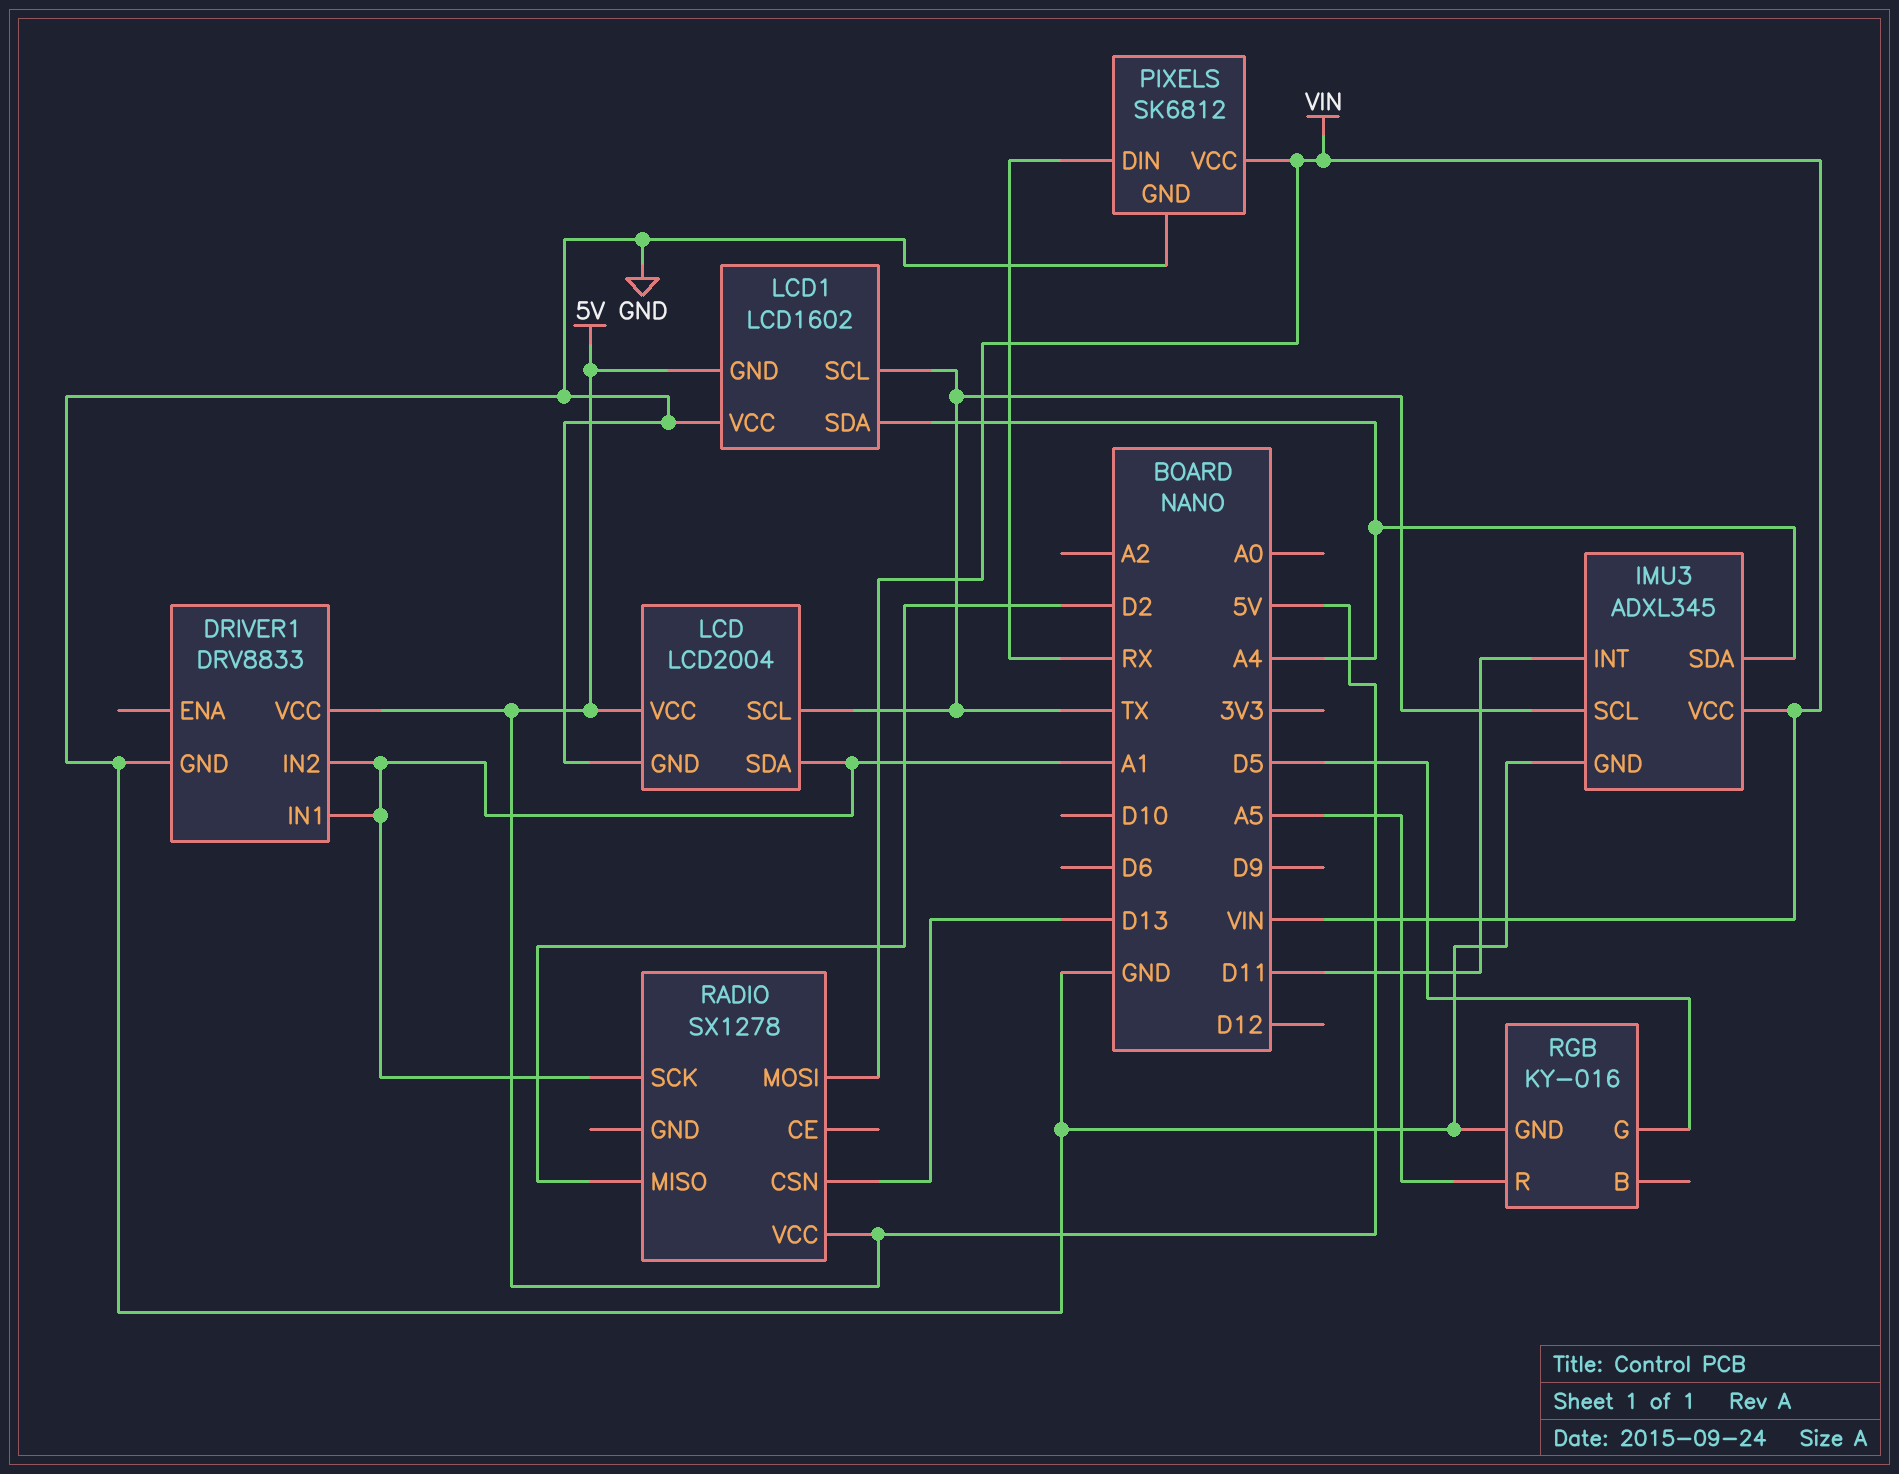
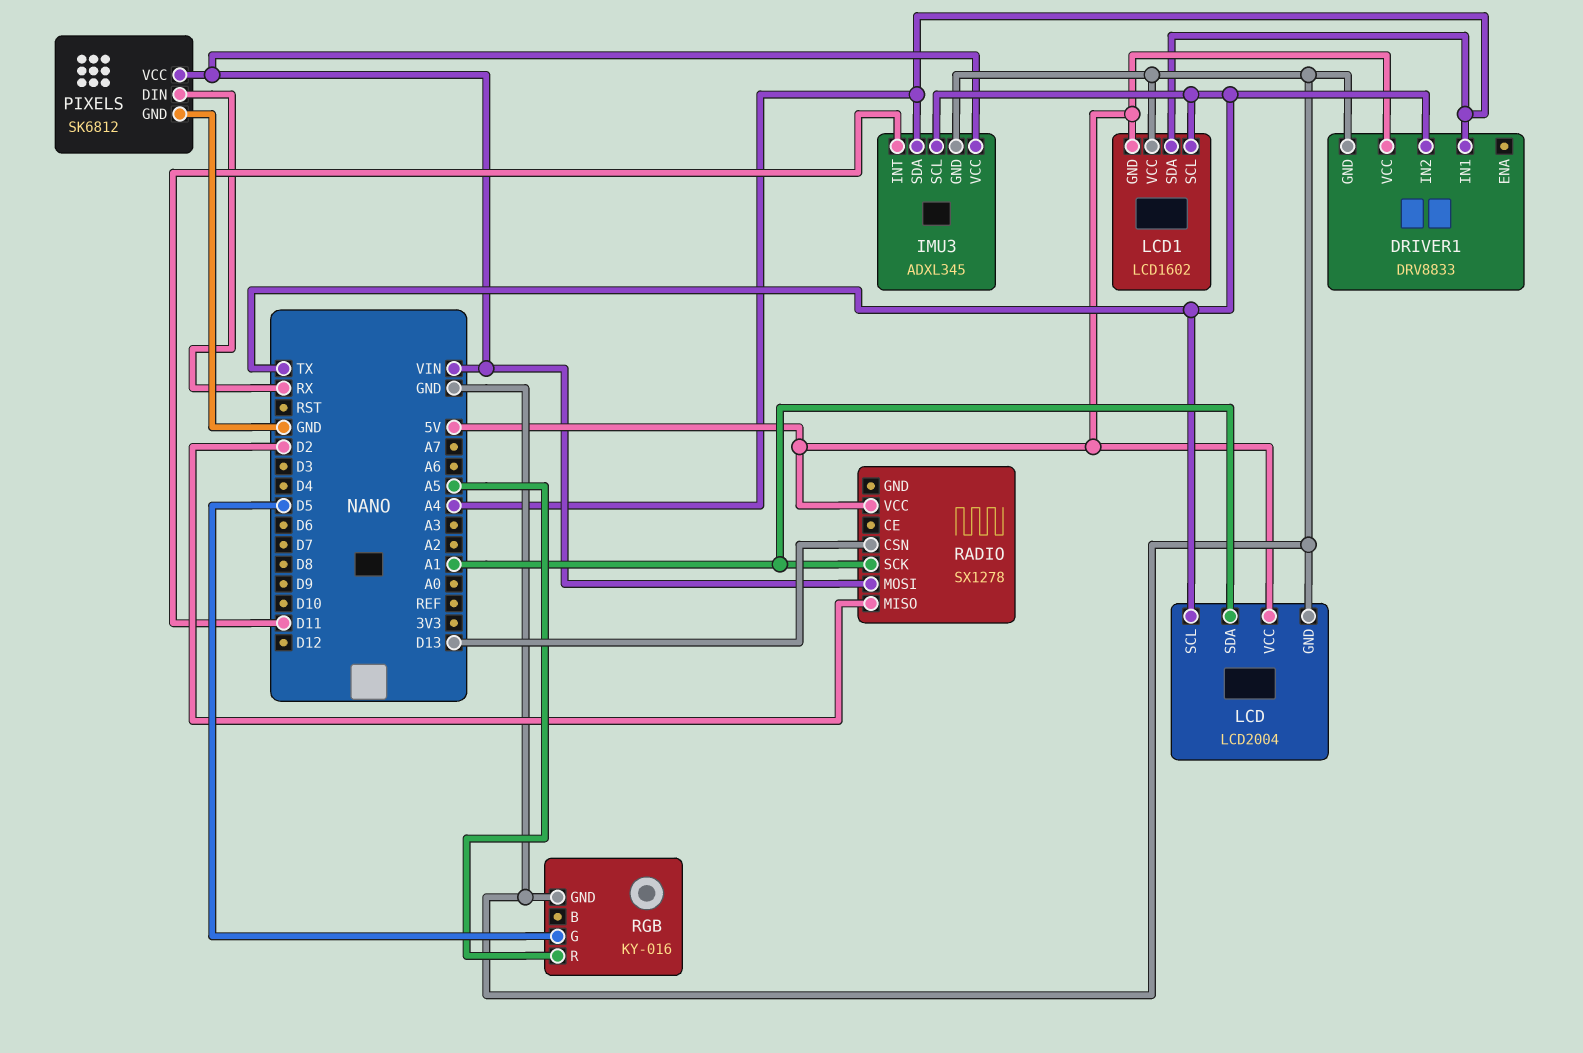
DRIVER1 pin IN1: A1 -> A4
DRIVER1 pin IN2: A1 -> TX

